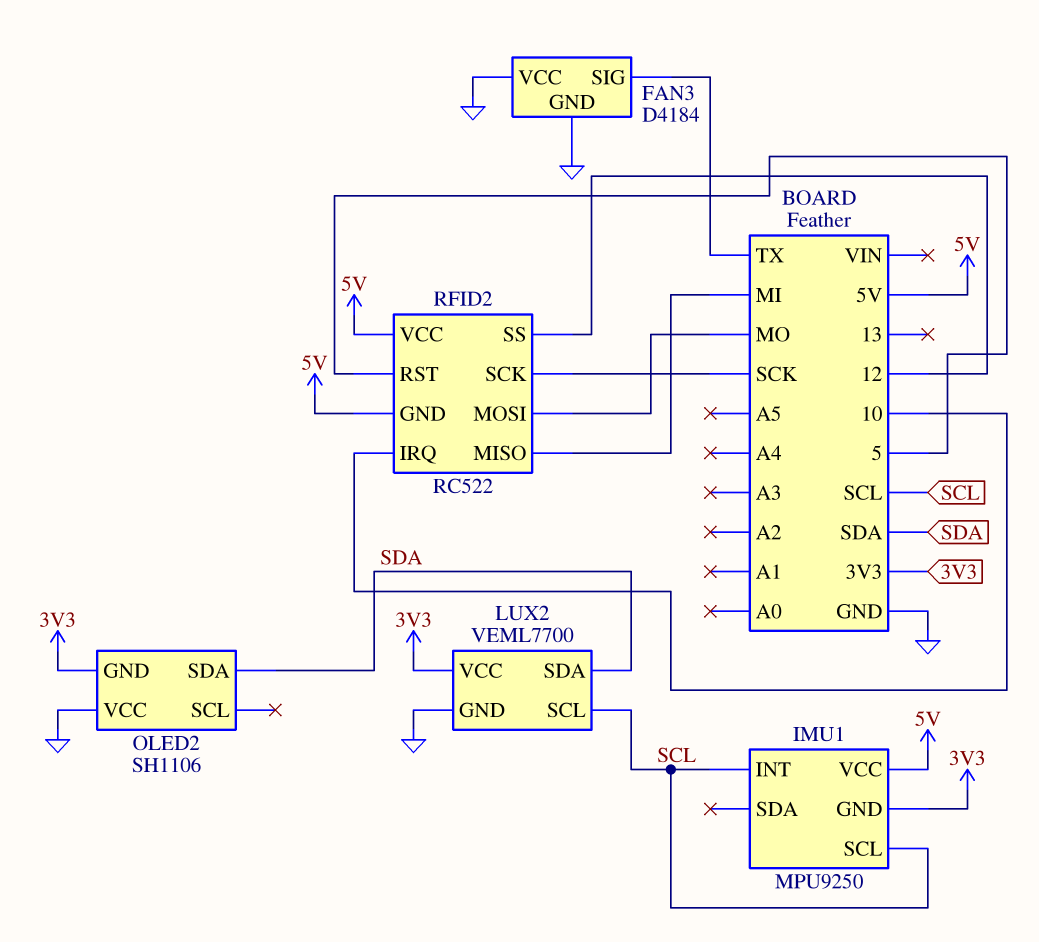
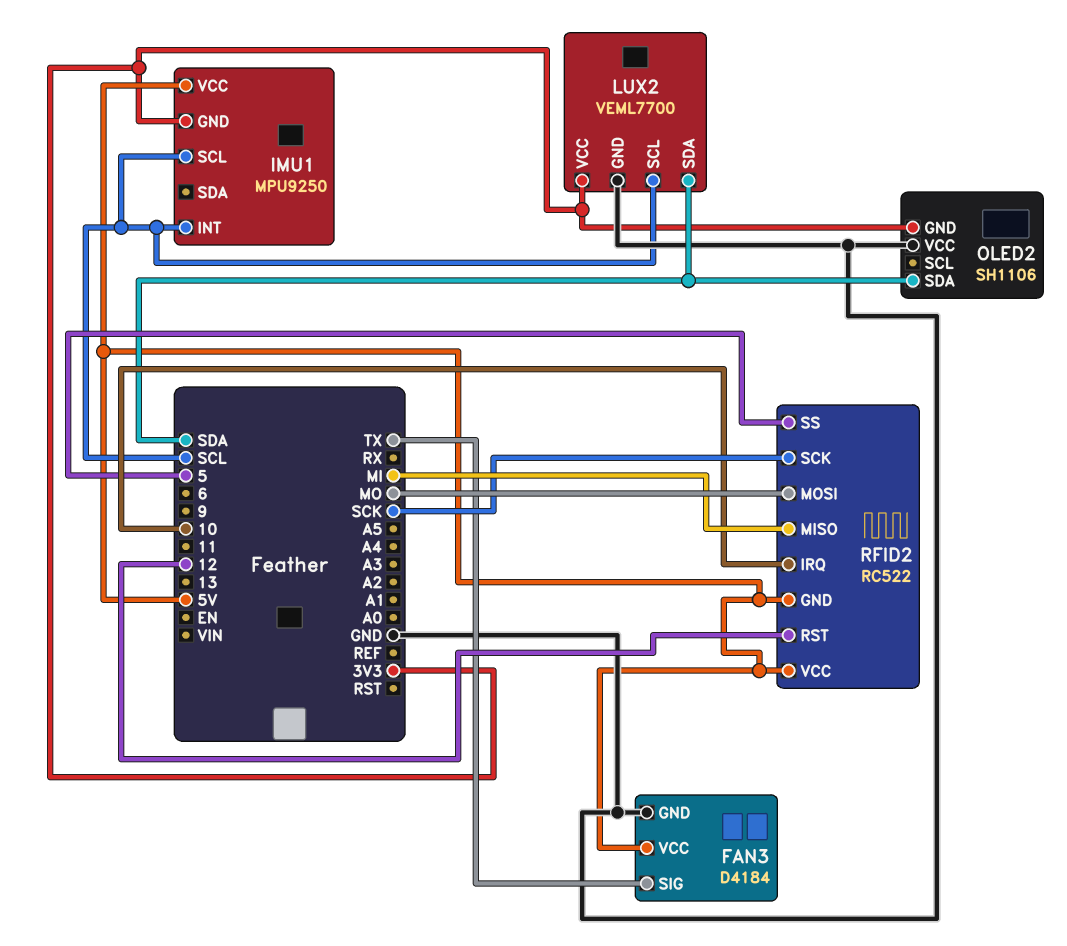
FAN3 pin VCC: GND -> 5V
RFID2 pin RST: 5 -> 12
RFID2 pin SS: 12 -> 5

